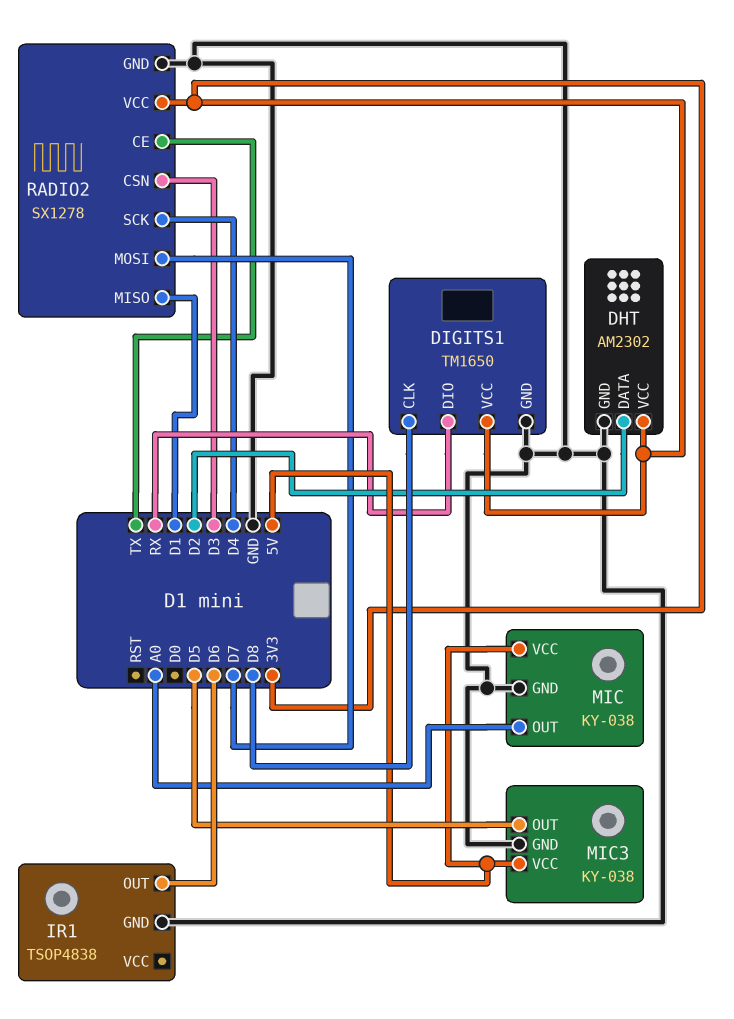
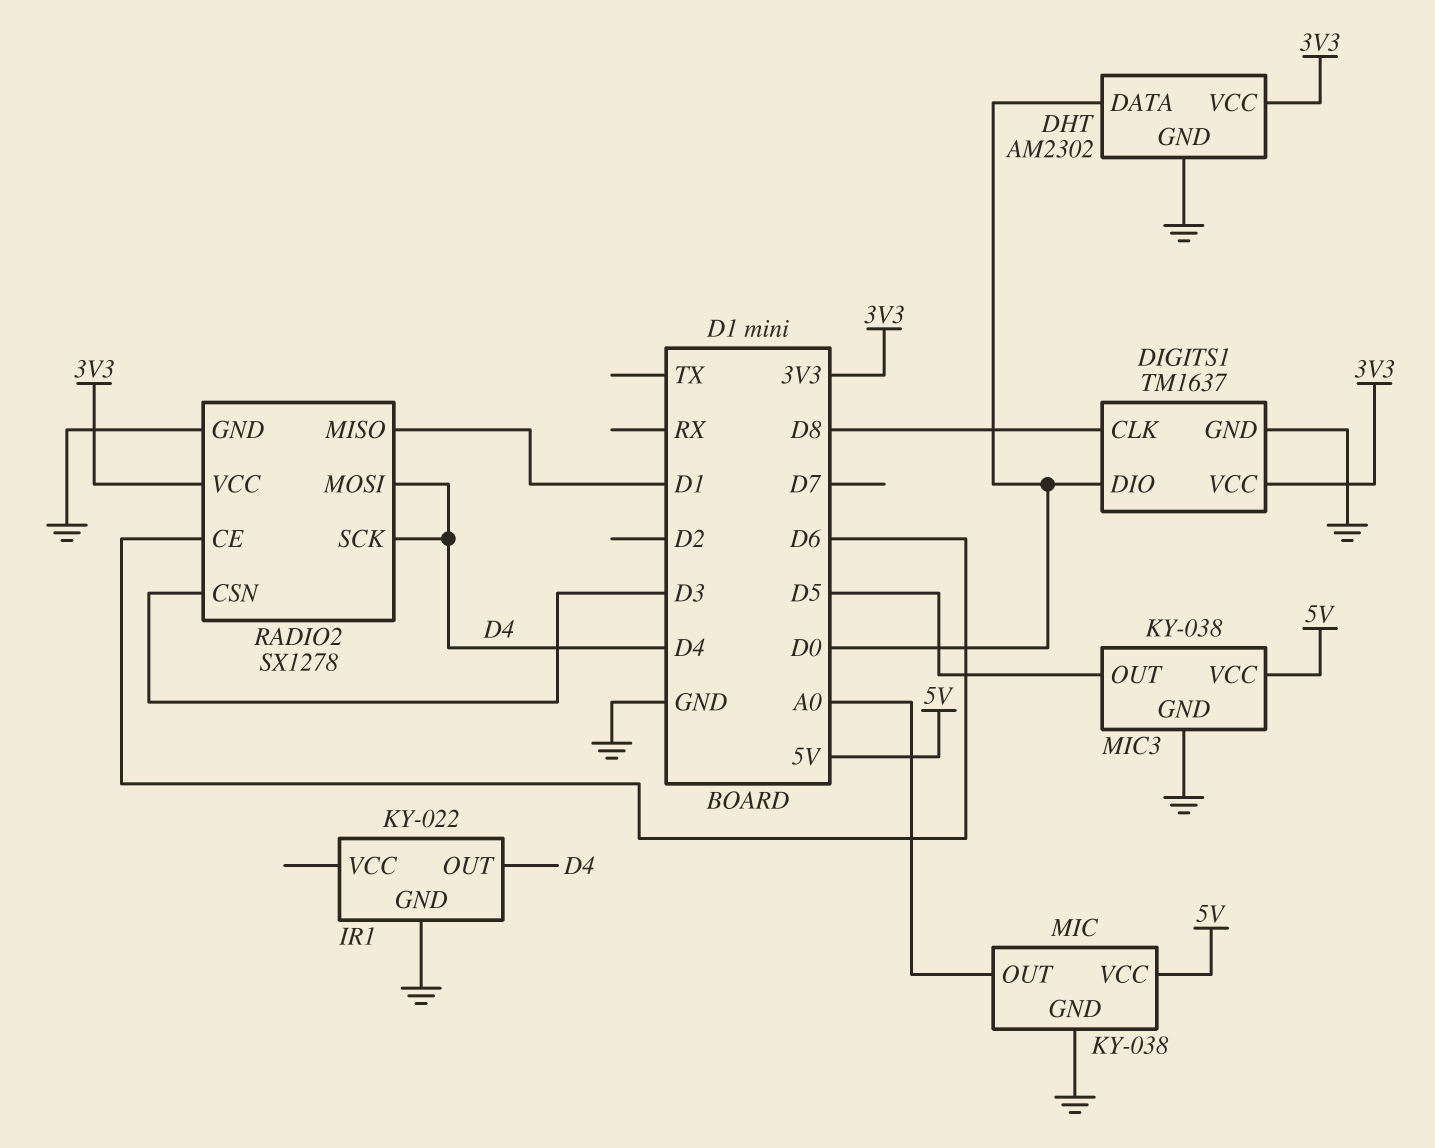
DHT pin DATA: D2 -> D0
DIGITS1: TM1650 -> TM1637
DIGITS1 pin DIO: RX -> D0
IR1: TSOP4838 -> KY-022
IR1 pin OUT: D6 -> D4
RADIO2 pin CE: TX -> D6
RADIO2 pin MOSI: D7 -> D4

